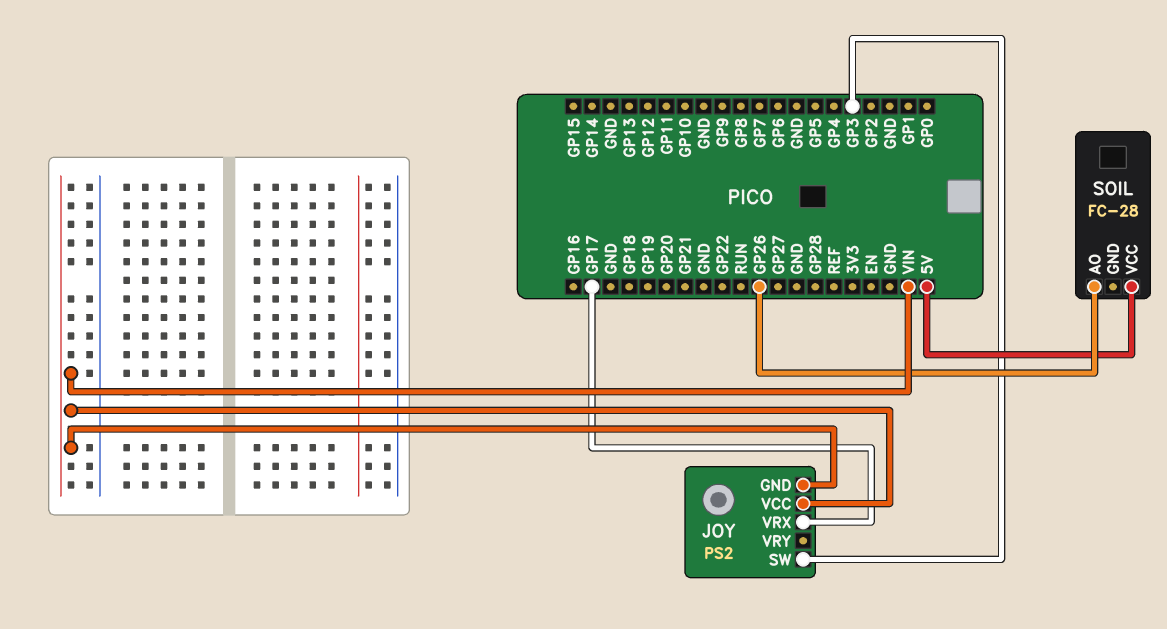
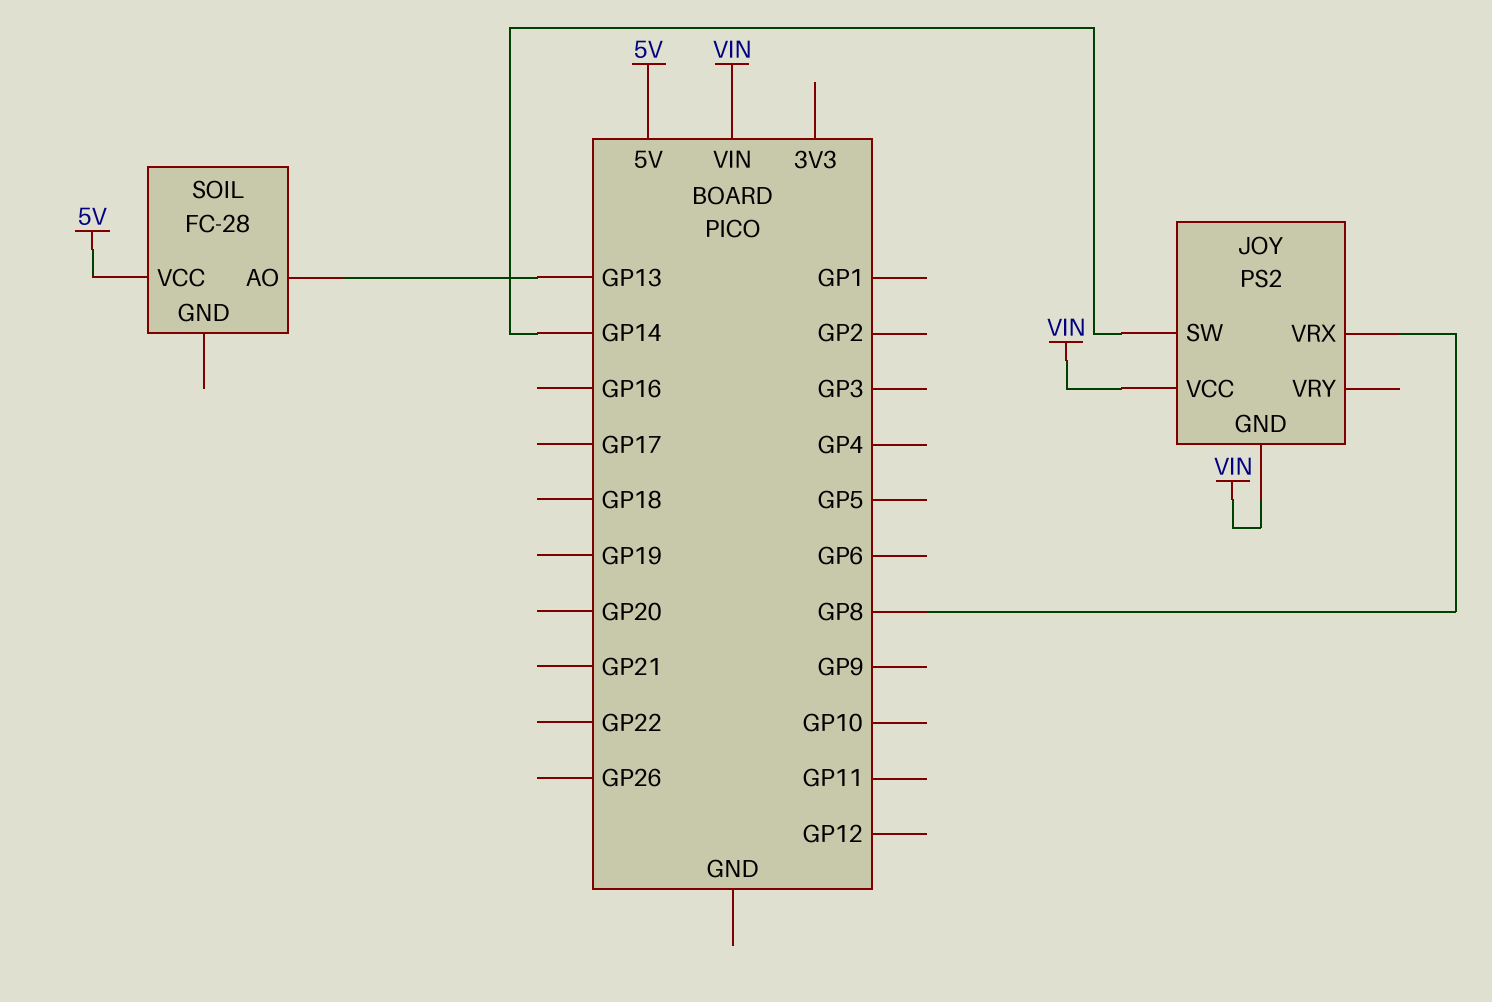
JOY pin SW: GP3 -> GP14
JOY pin VRX: GP17 -> GP8
SOIL pin AO: GP26 -> GP13

